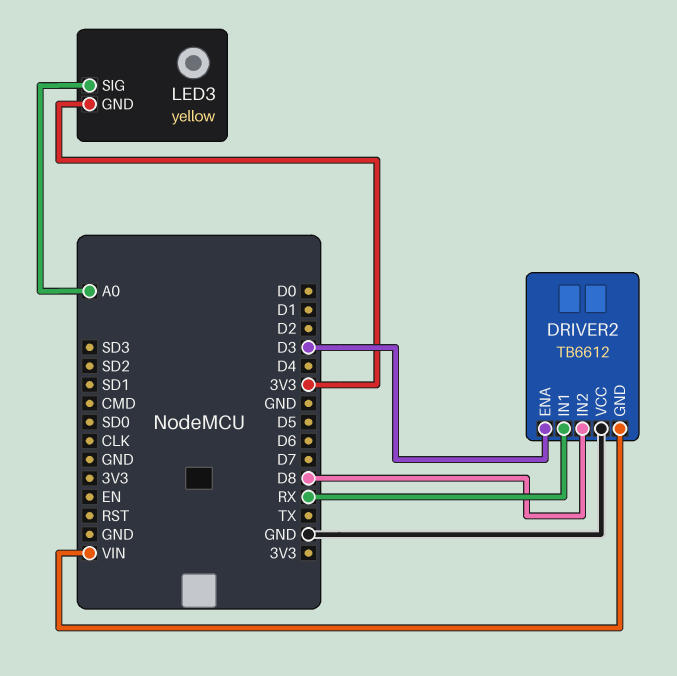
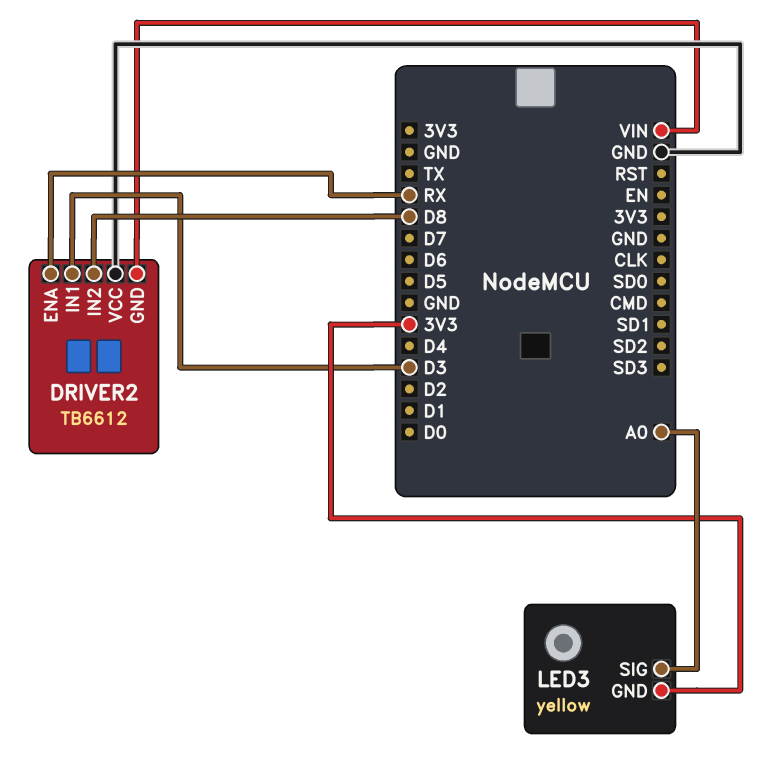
DRIVER2 pin ENA: D3 -> RX
DRIVER2 pin IN1: RX -> D3

